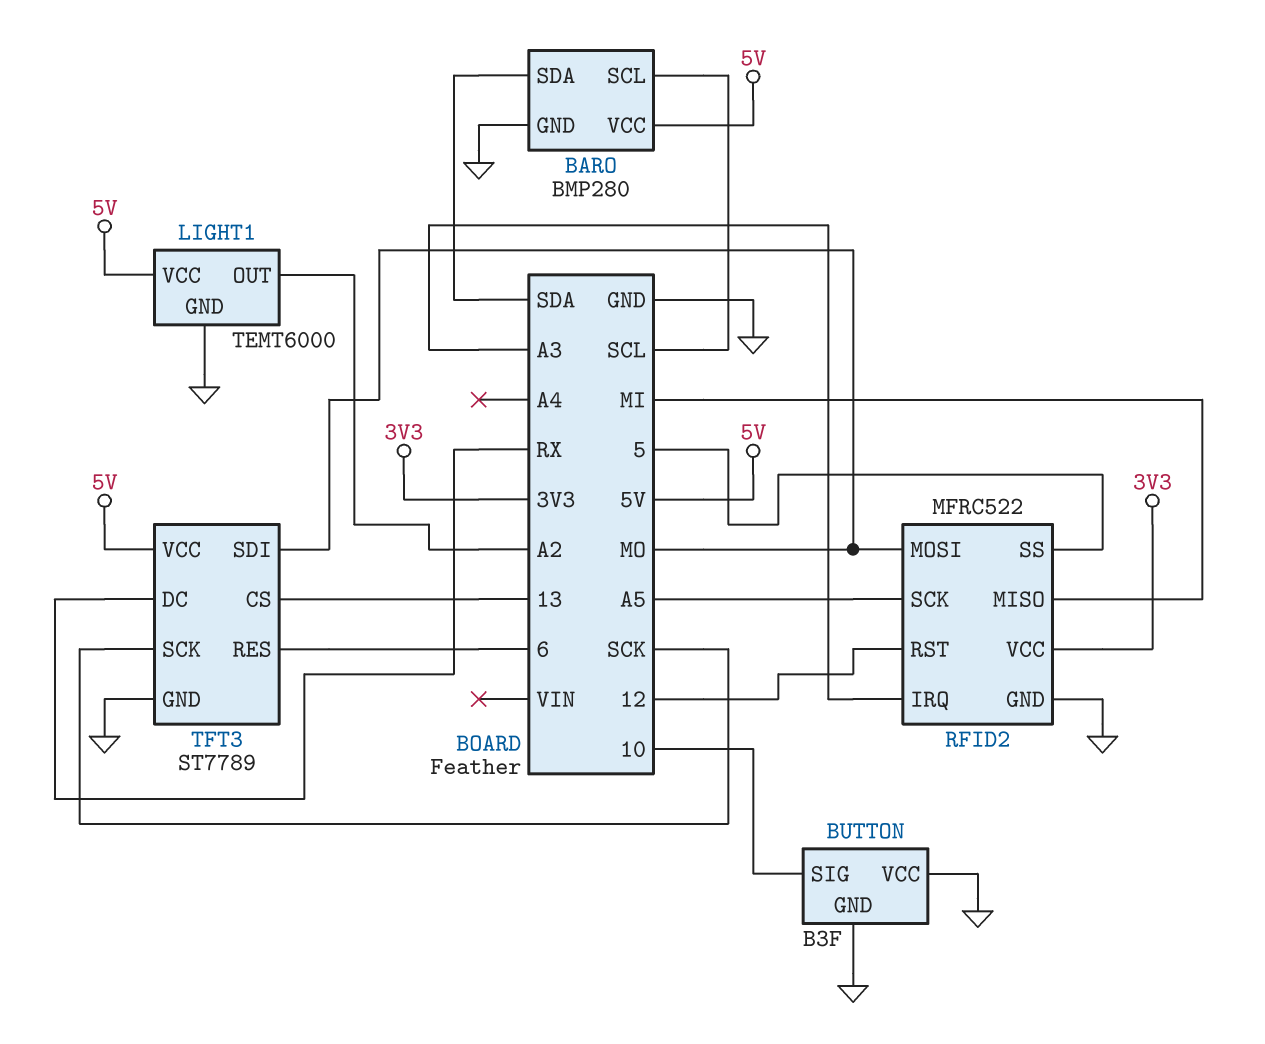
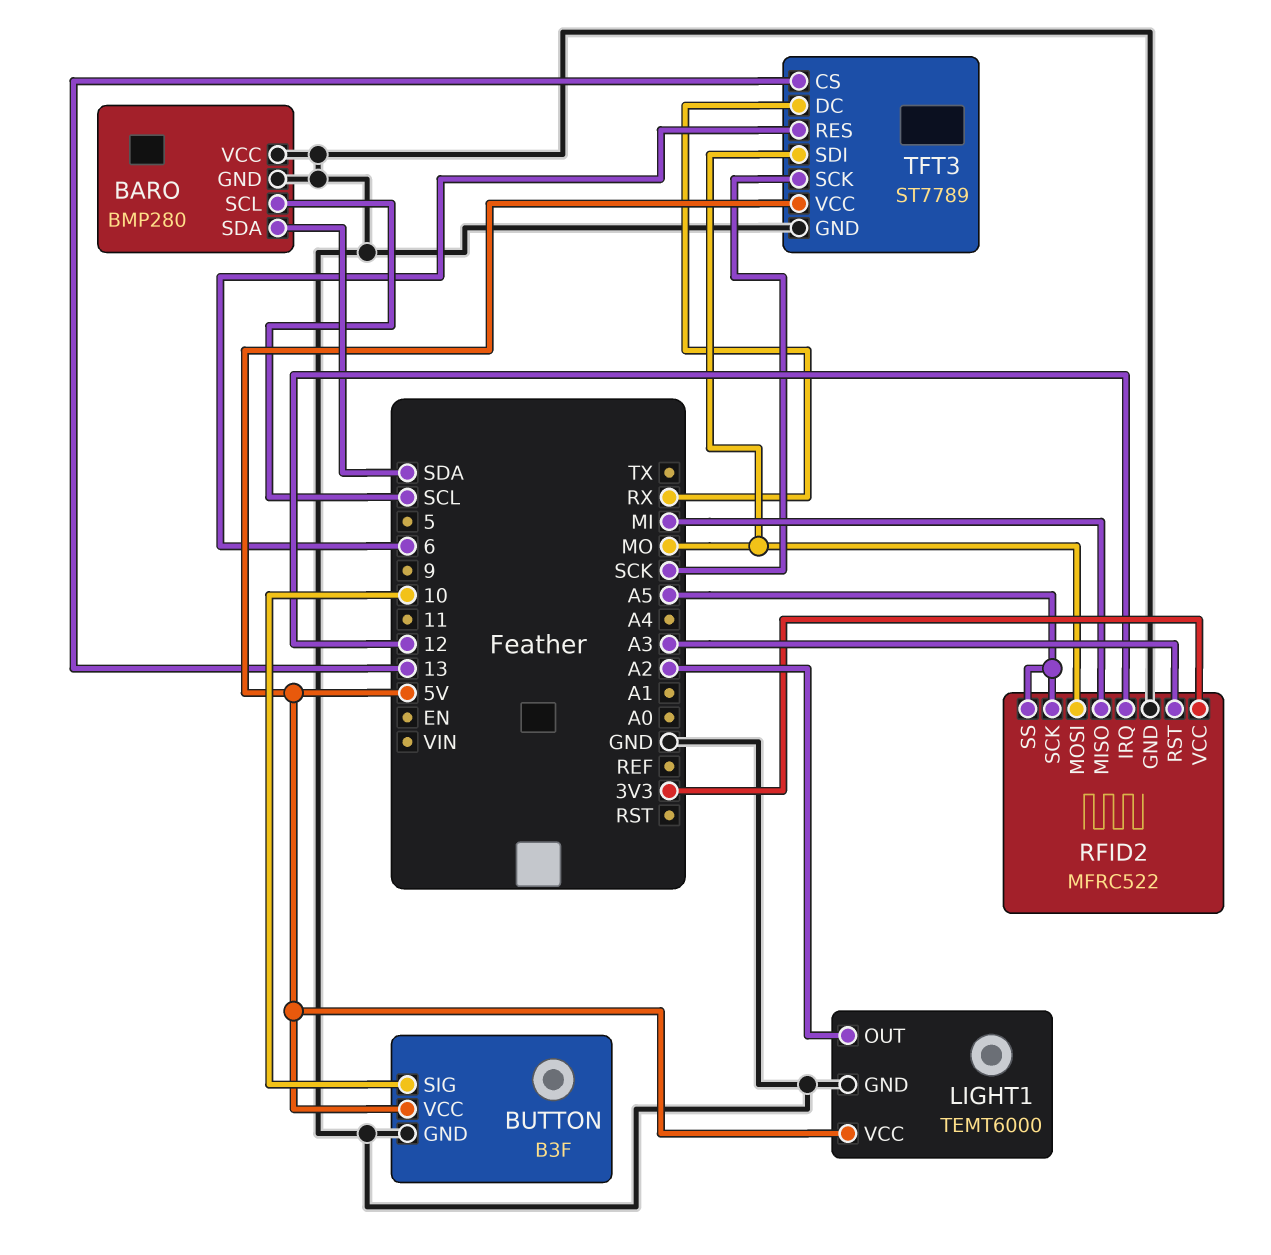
BARO pin VCC: 5V -> GND
BUTTON pin VCC: GND -> 5V
RFID2 pin IRQ: A3 -> 12
RFID2 pin RST: 12 -> A3
RFID2 pin SS: 5 -> A5

